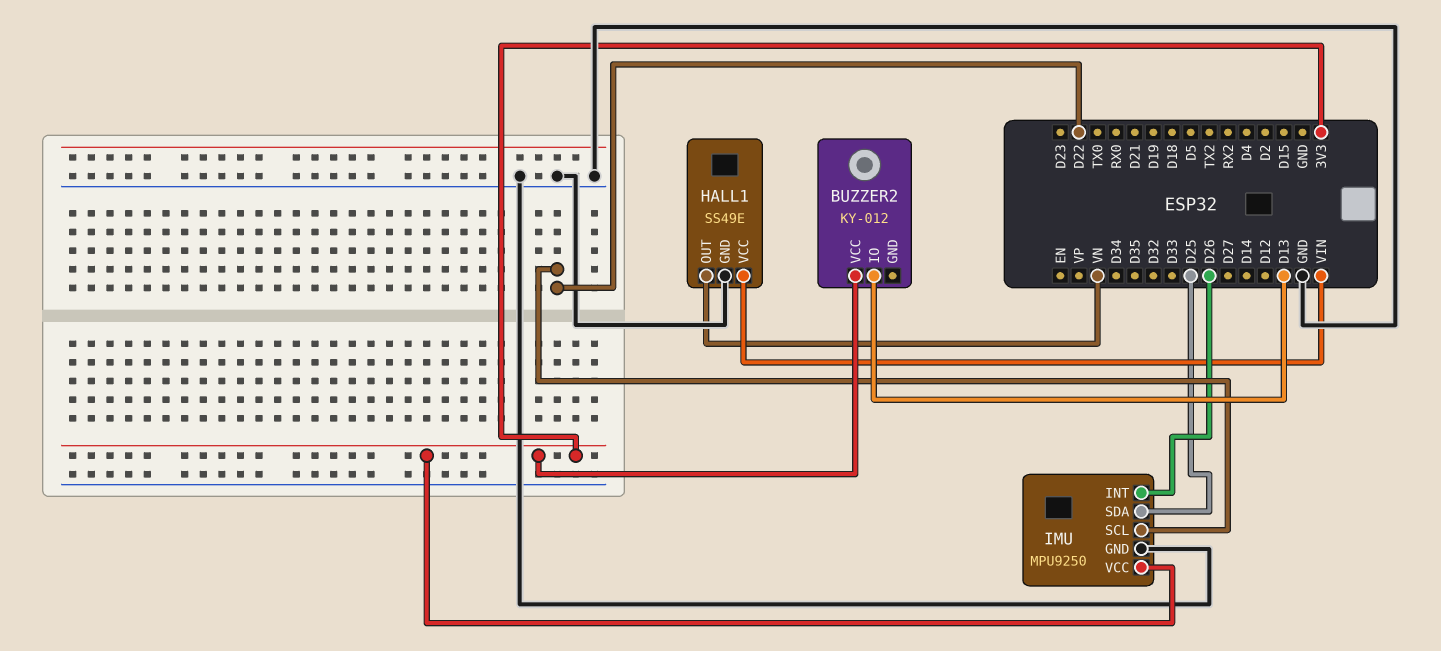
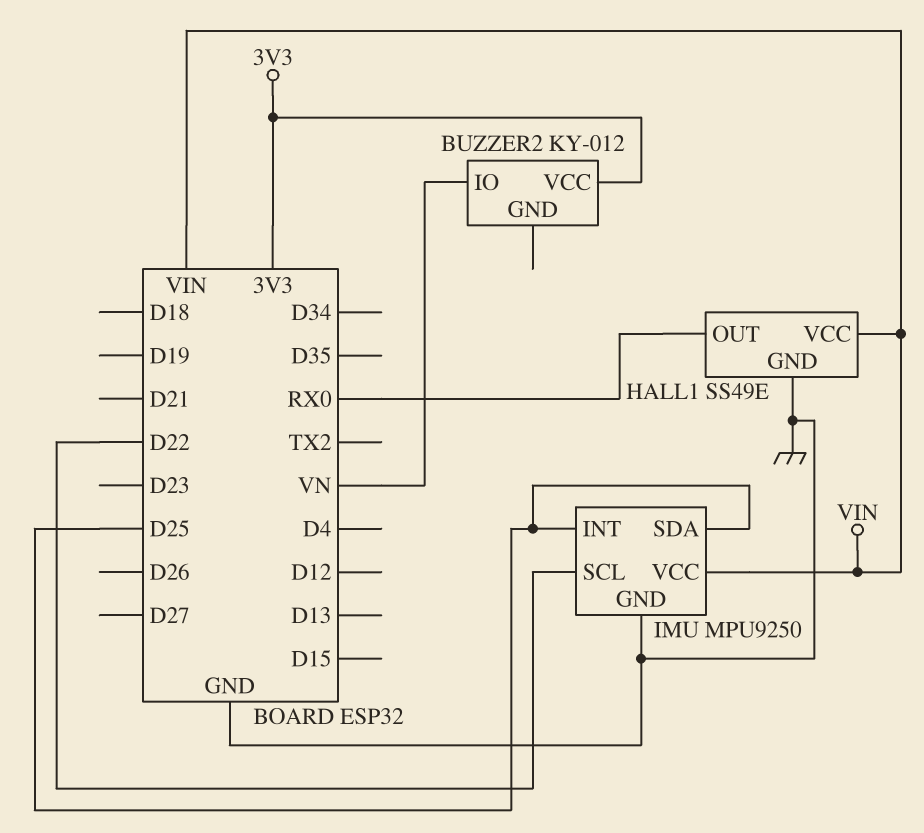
BUZZER2 pin IO: D13 -> VN
HALL1 pin OUT: VN -> RX0
IMU pin INT: D26 -> D25
IMU pin VCC: 3V3 -> VIN

